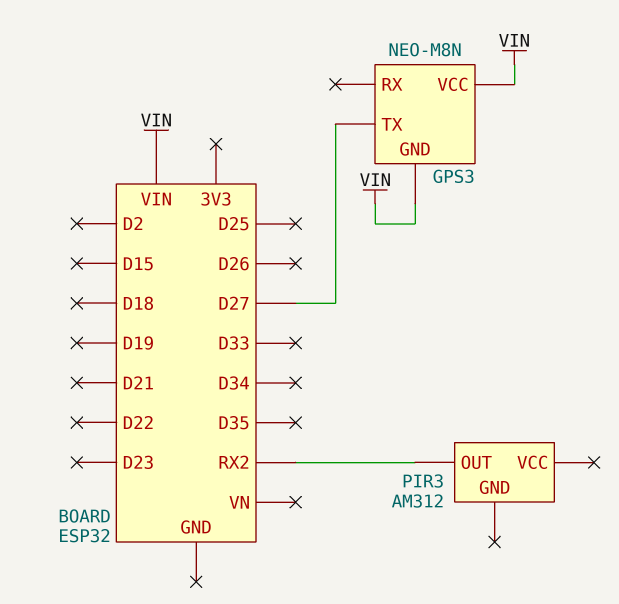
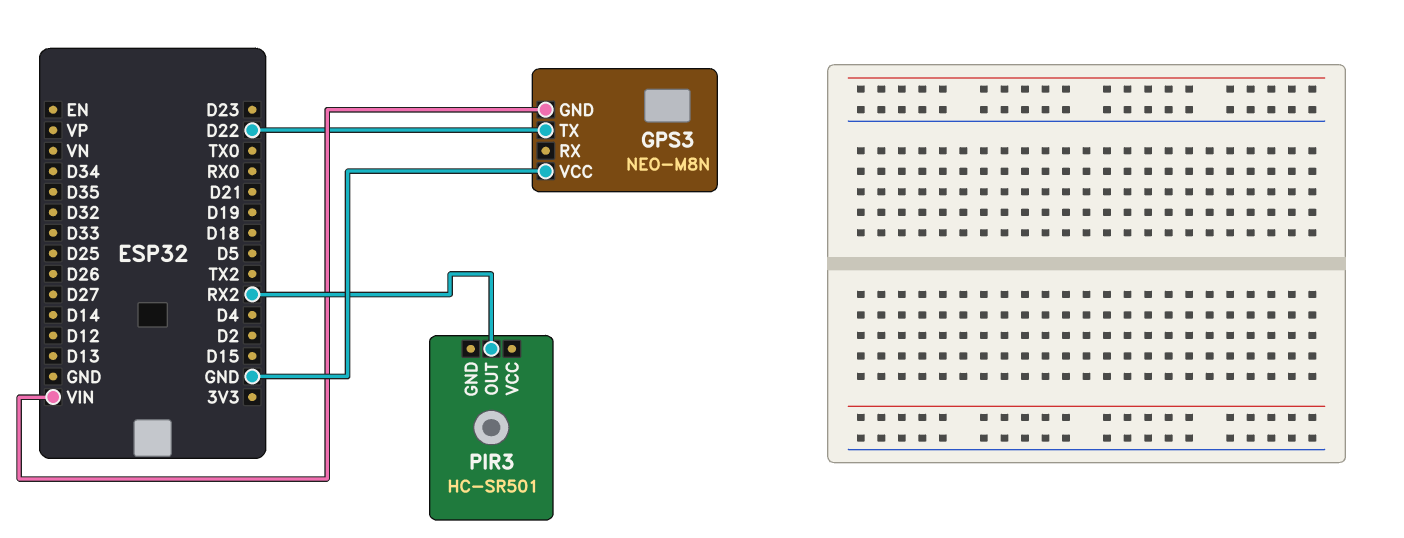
GPS3 pin TX: D27 -> D22
GPS3 pin VCC: VIN -> GND
PIR3: AM312 -> HC-SR501

